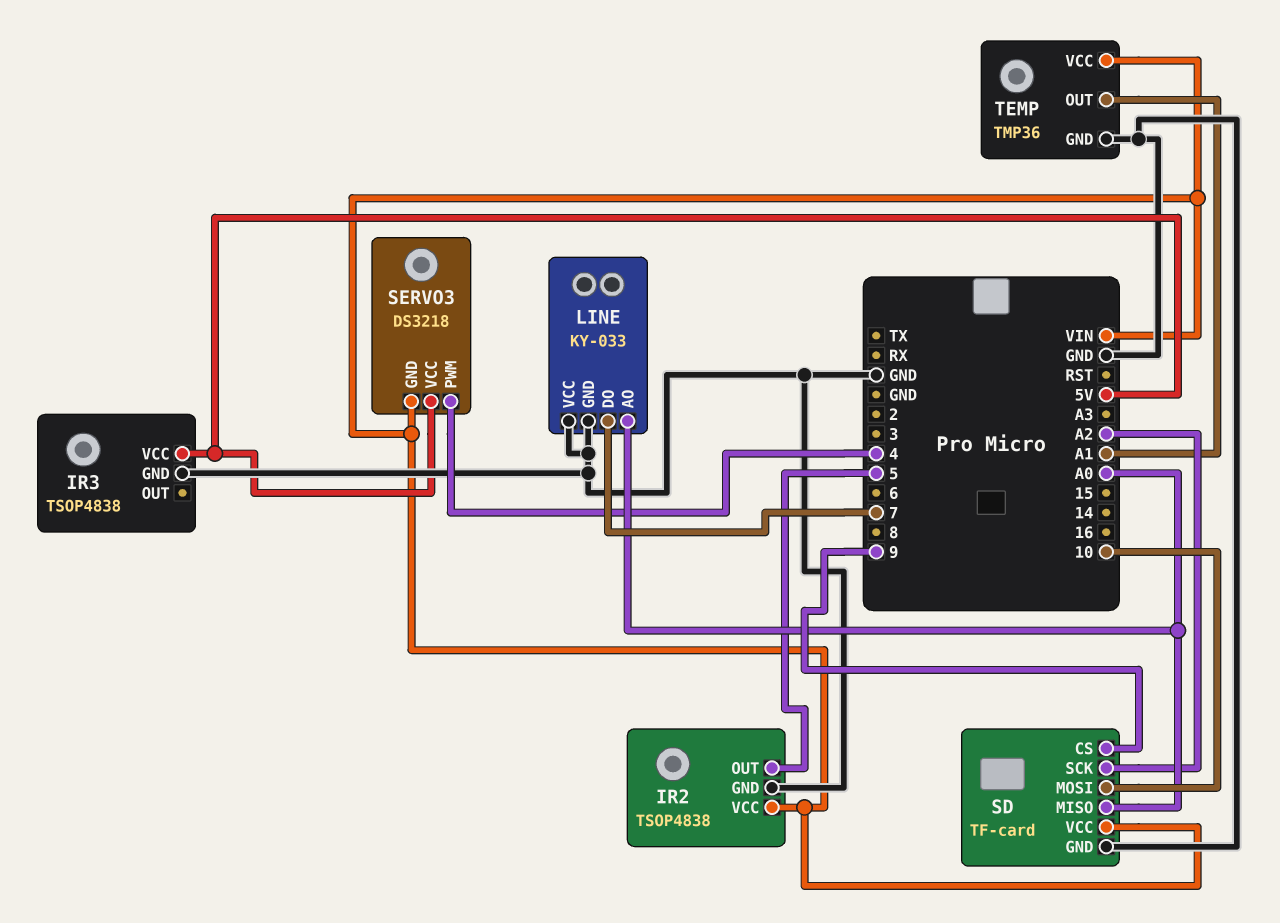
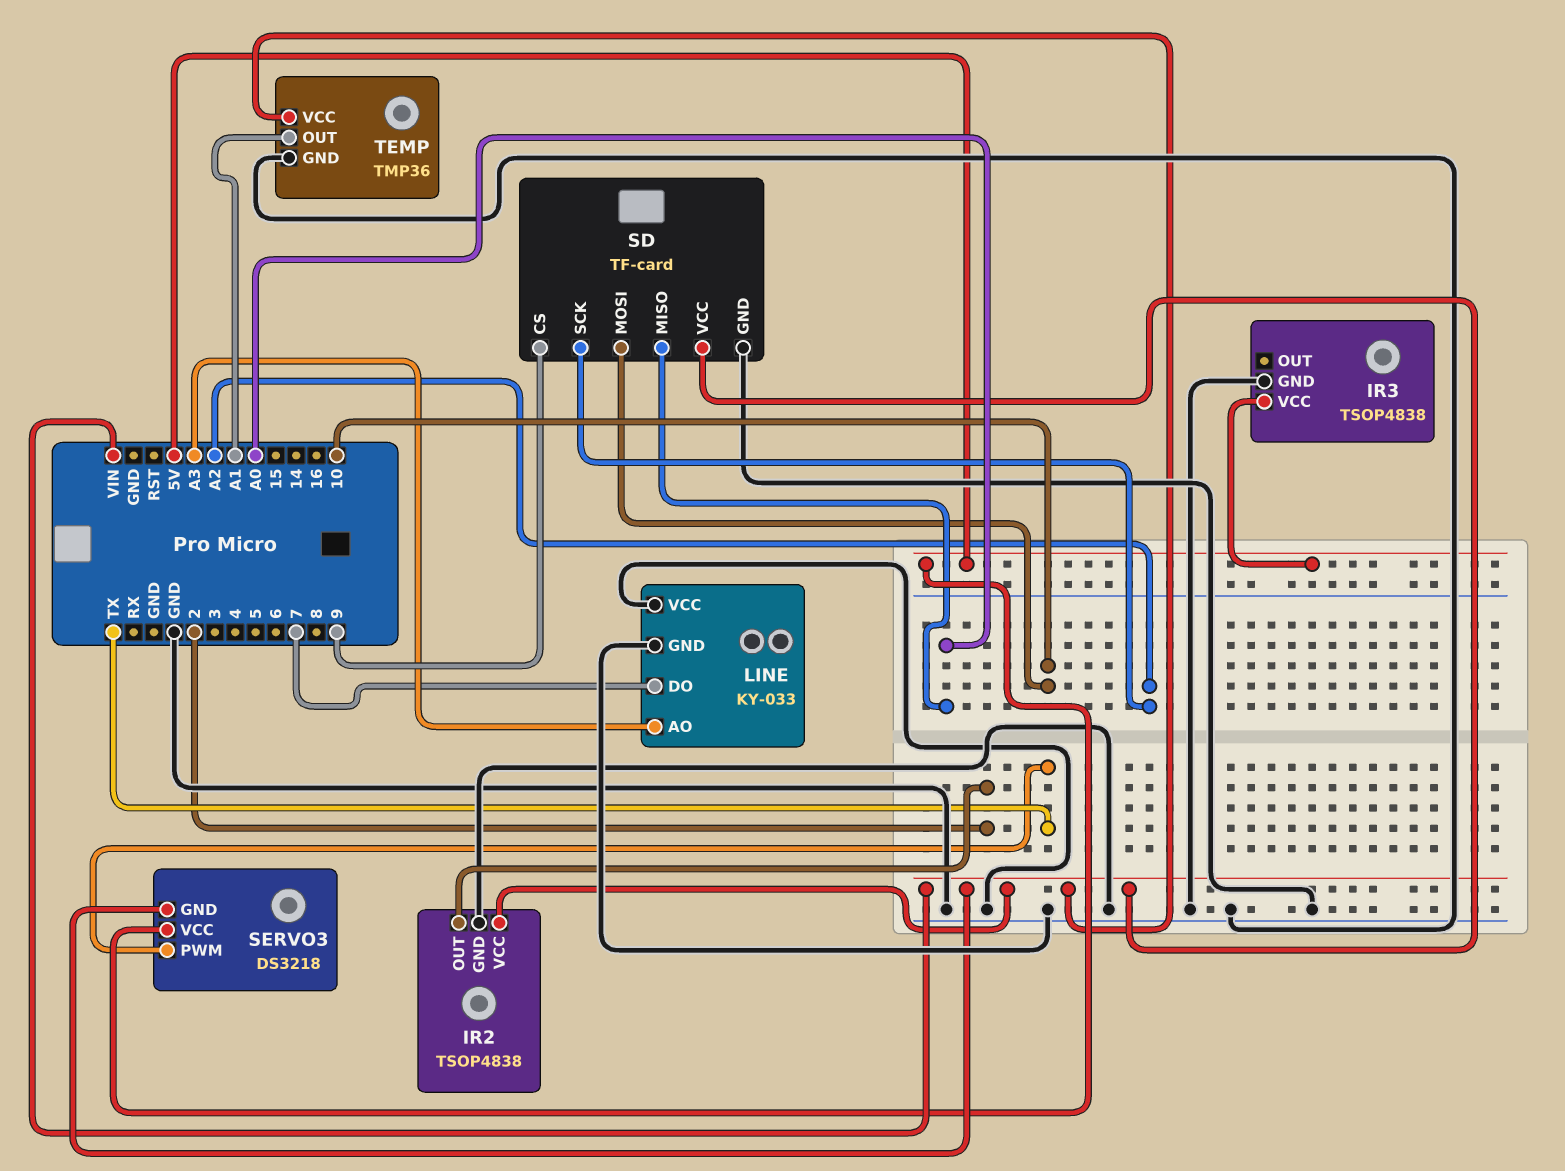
IR2 pin OUT: 5 -> 2
LINE pin AO: A0 -> A3
SERVO3 pin PWM: 4 -> TX

